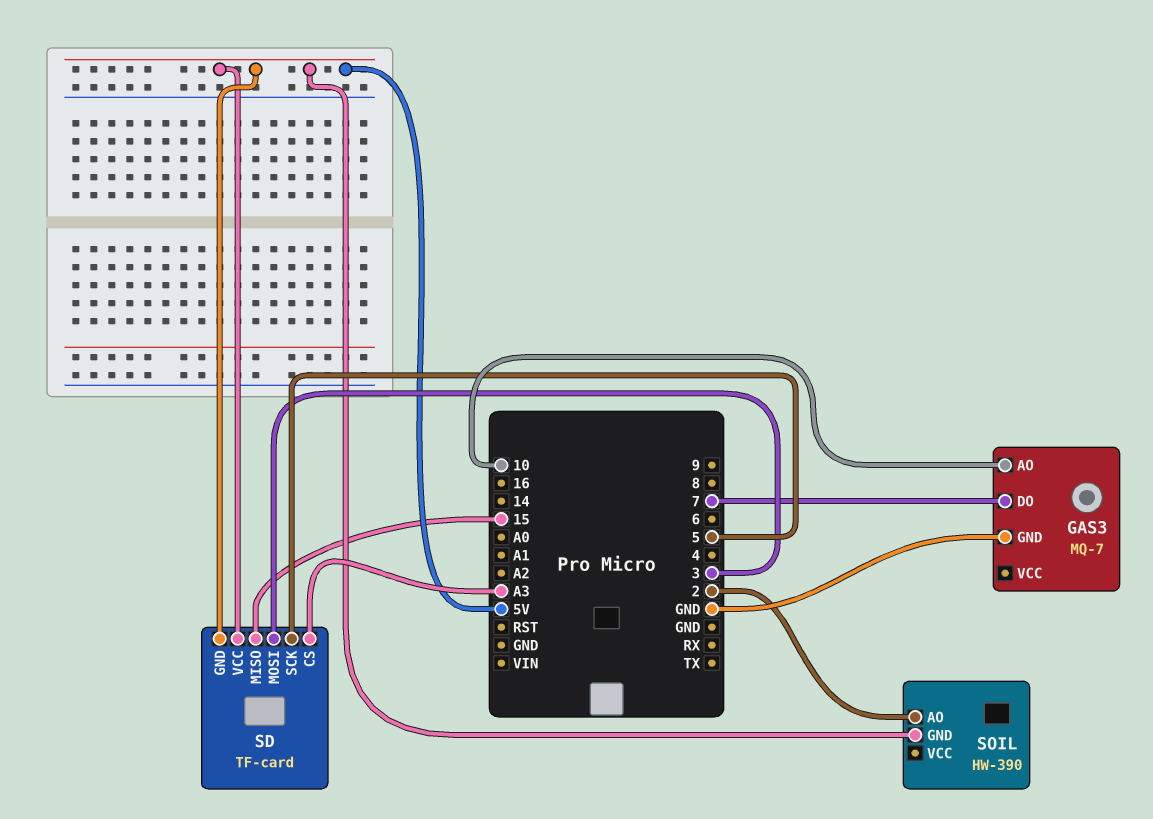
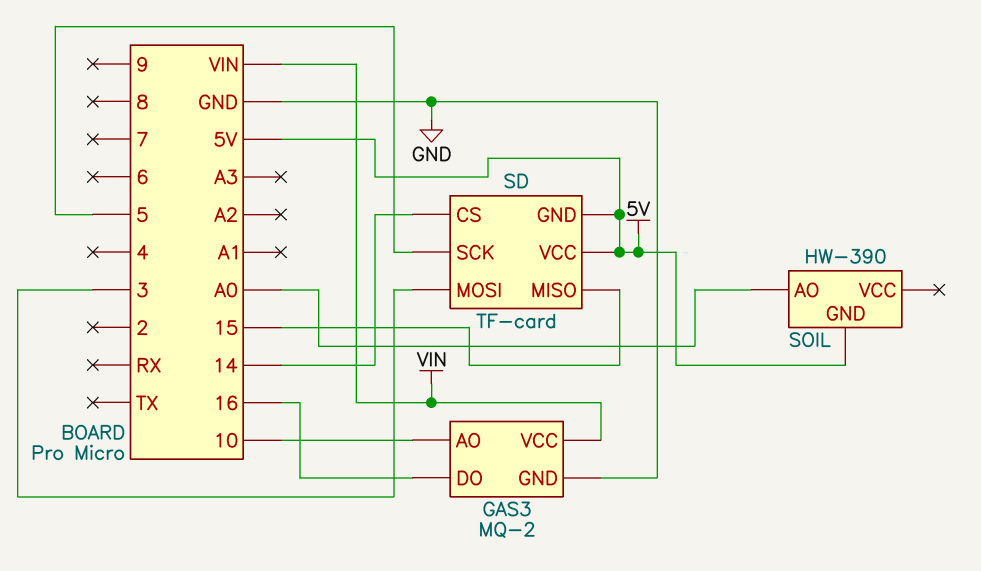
GAS3: MQ-7 -> MQ-2
GAS3 pin DO: 7 -> 16
GAS3 pin VCC: none -> VIN
SD pin CS: A3 -> 14
SOIL pin AO: 2 -> A0

